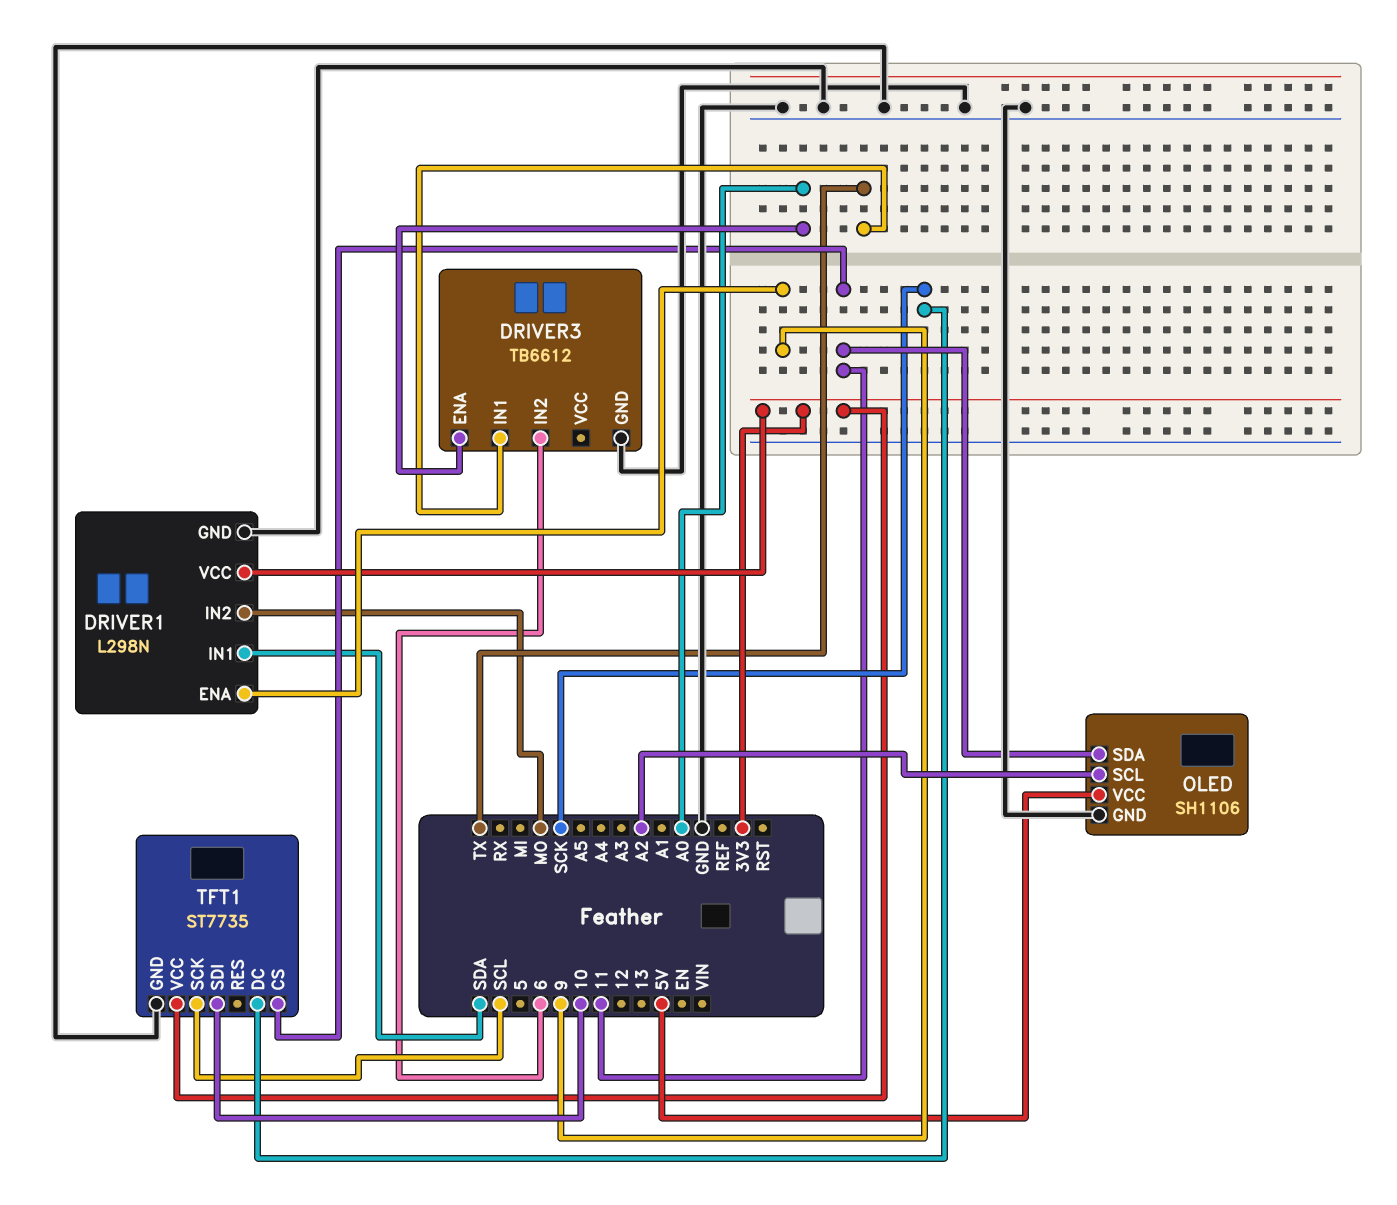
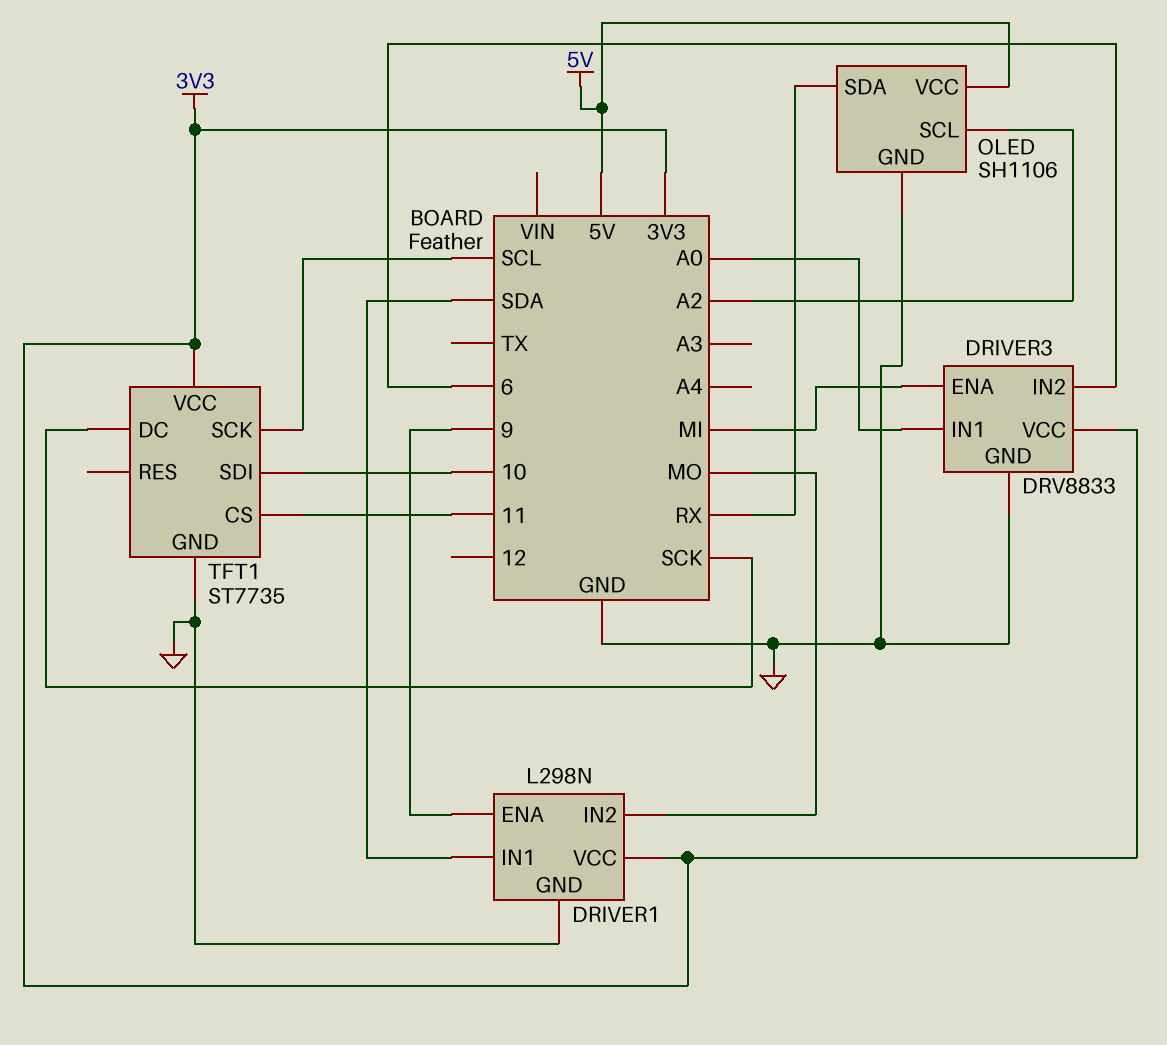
DRIVER3: TB6612 -> DRV8833
DRIVER3 pin ENA: A0 -> MI
DRIVER3 pin IN1: TX -> A0
DRIVER3 pin VCC: none -> 3V3
OLED pin SDA: 11 -> RX

